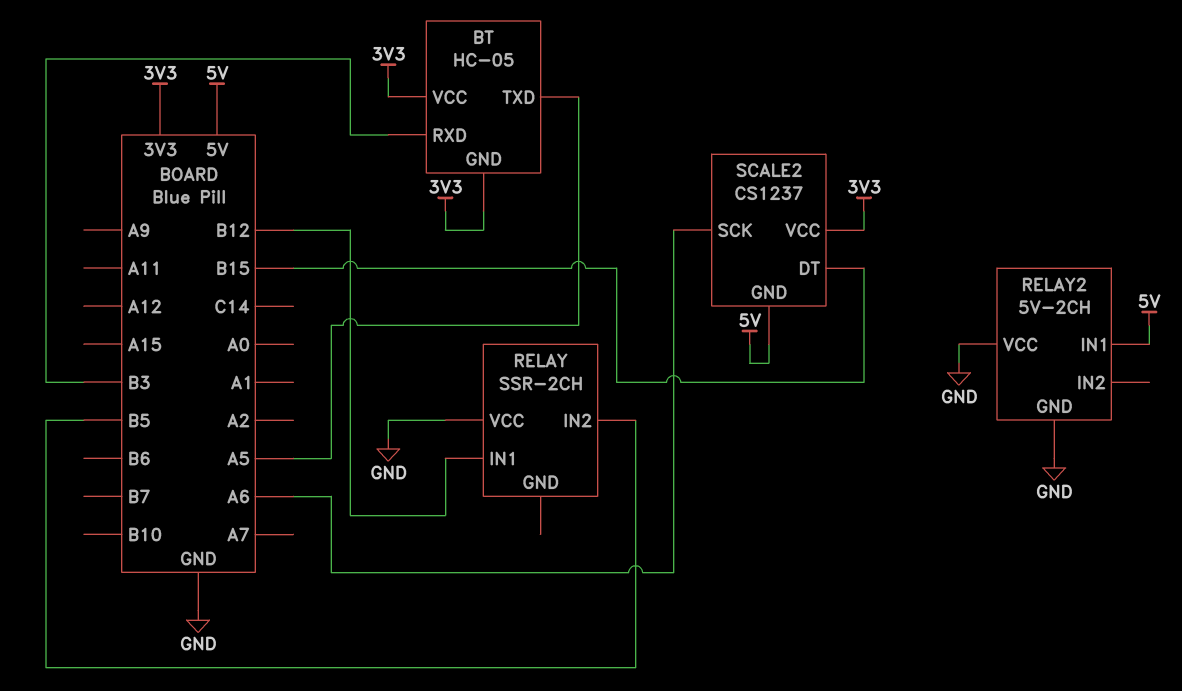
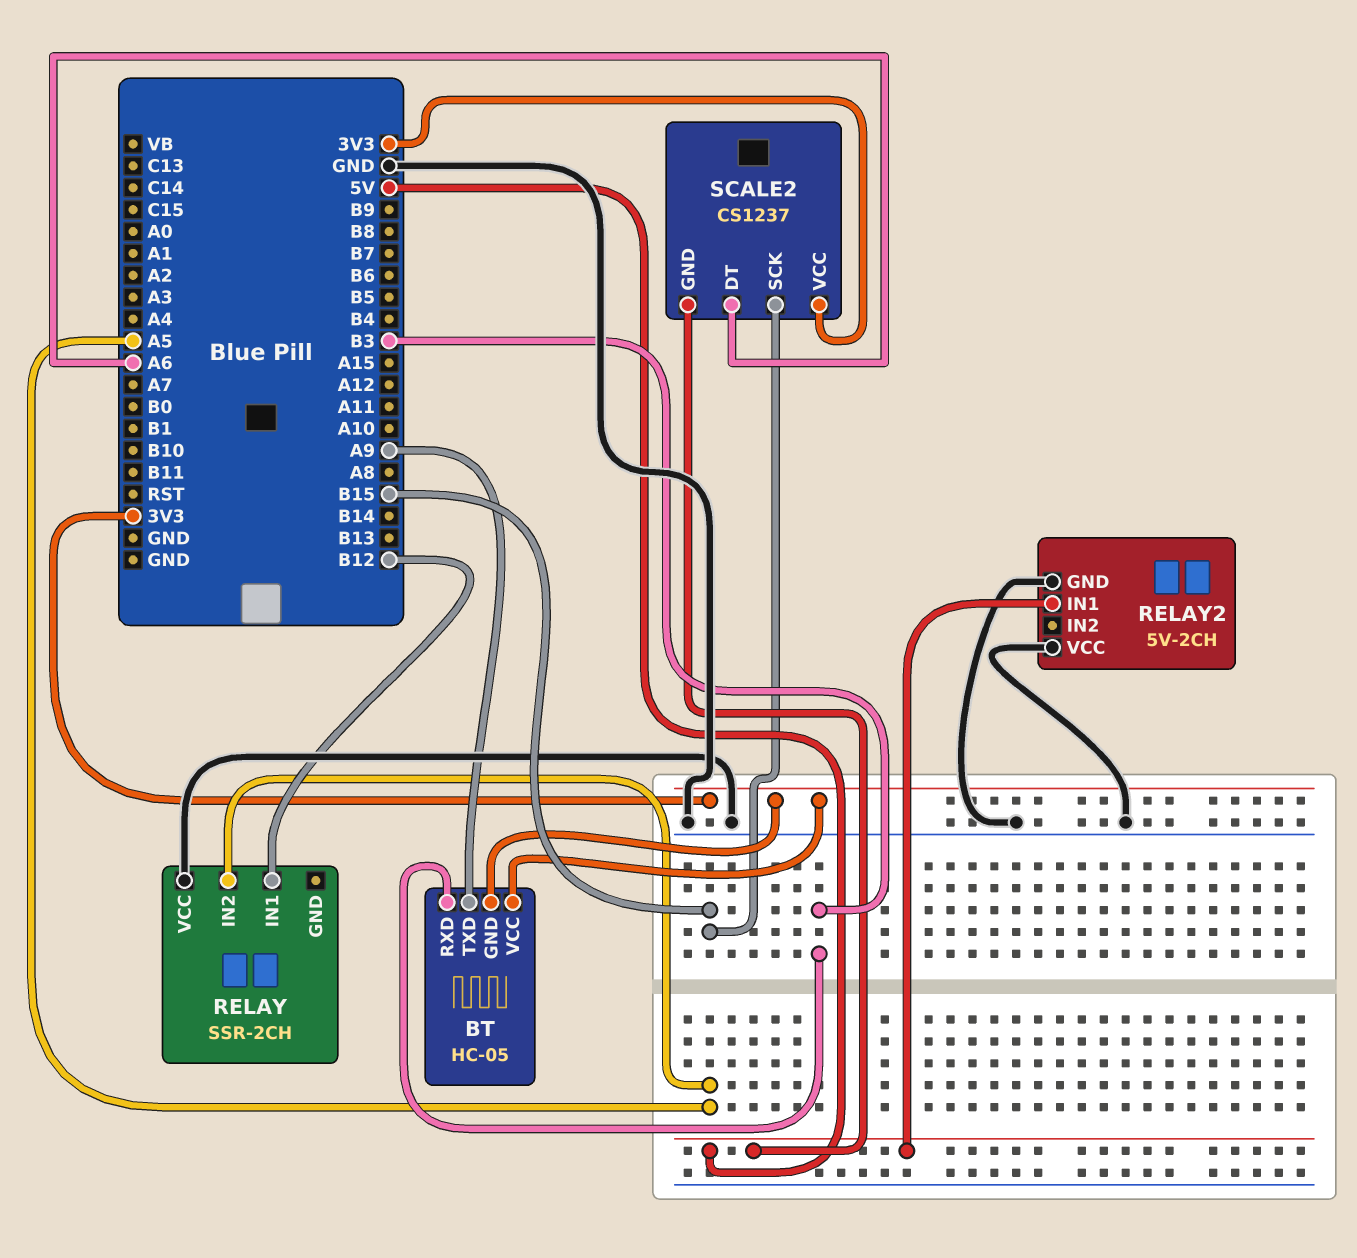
BT pin TXD: A5 -> A9
RELAY pin IN2: B5 -> A5
SCALE2 pin DT: B15 -> A6
SCALE2 pin SCK: A6 -> B15

